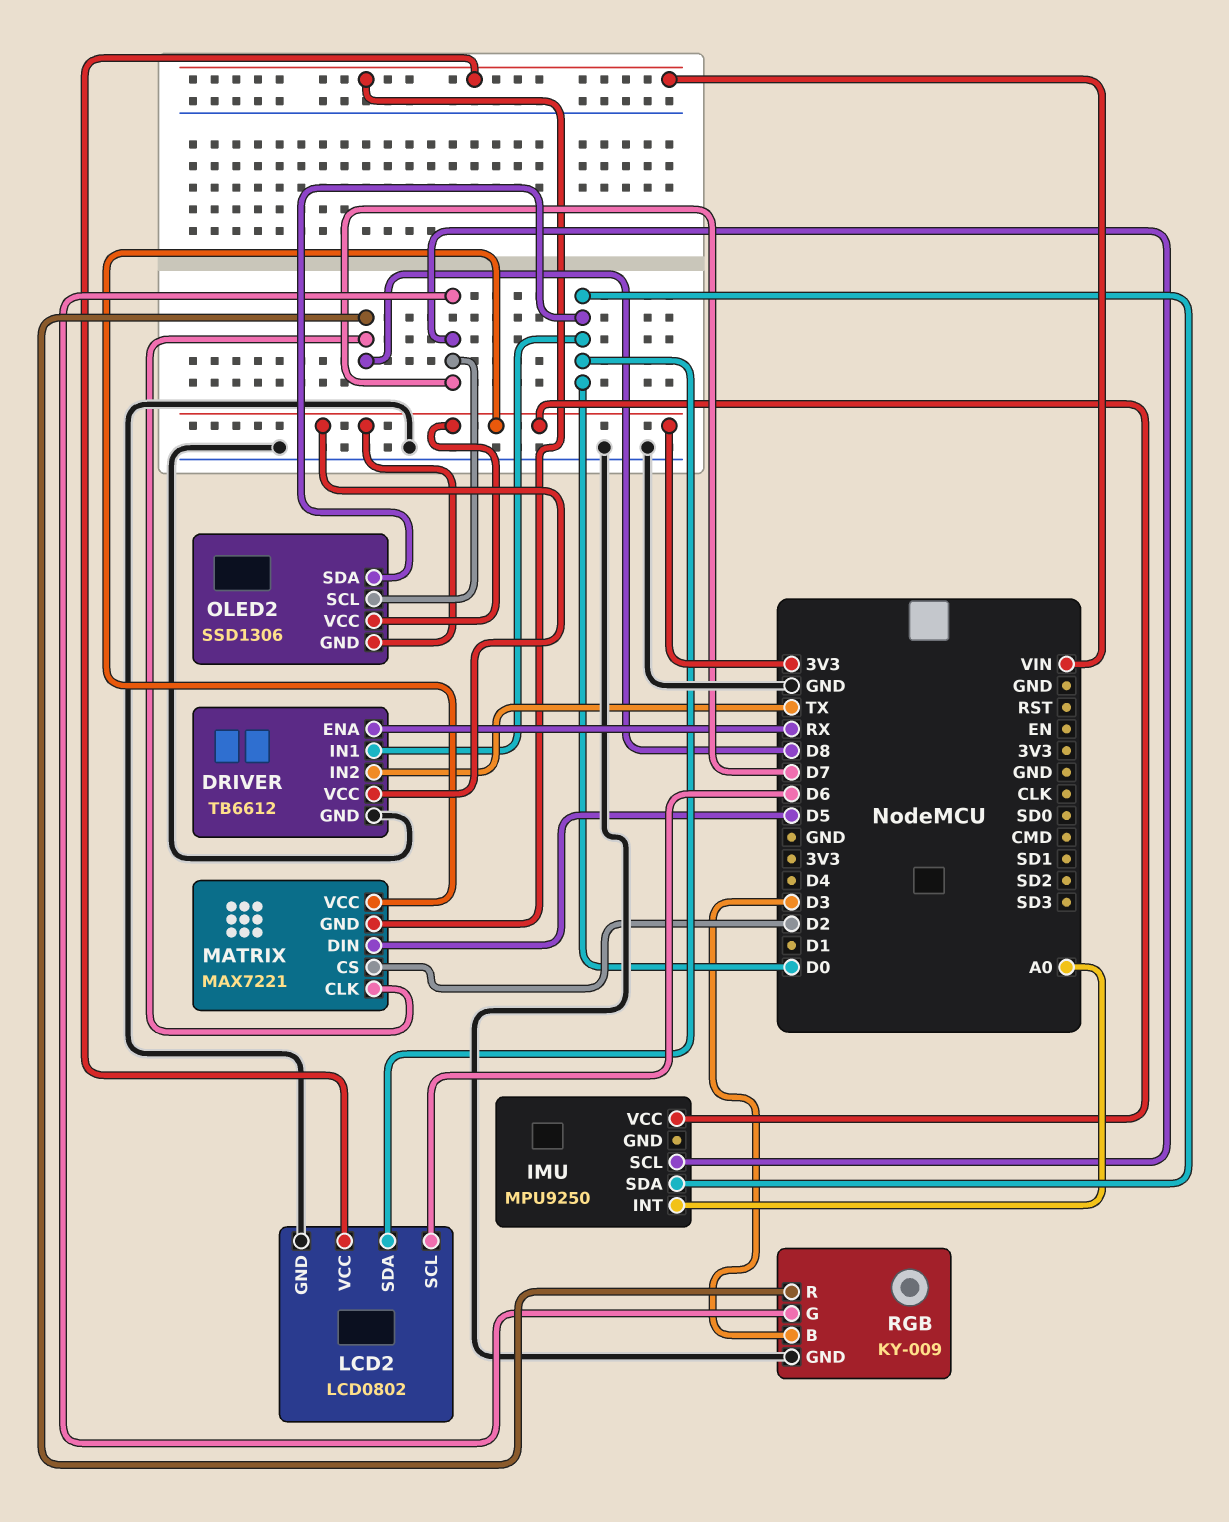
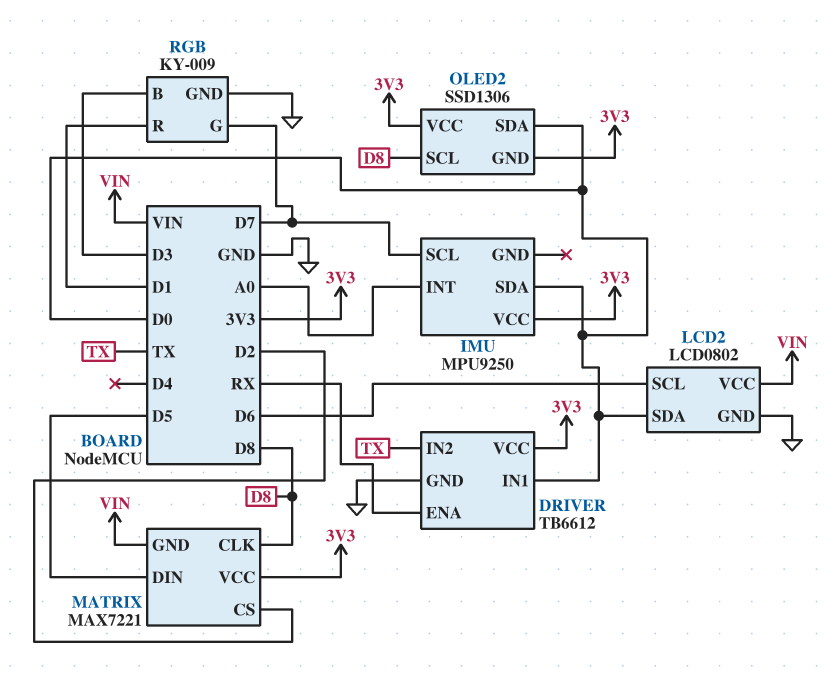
OLED2 pin SCL: D7 -> D8
RGB pin R: D8 -> D1

